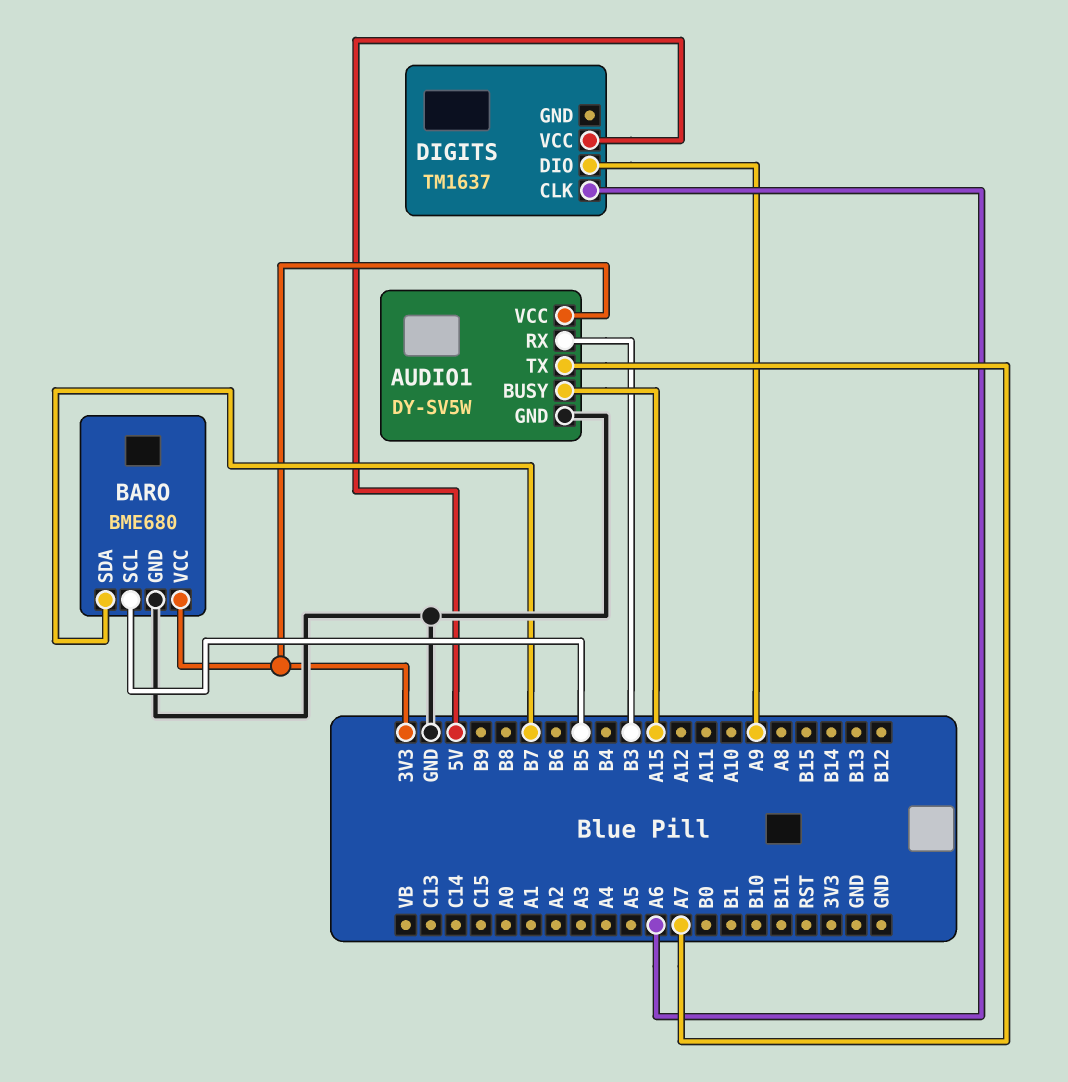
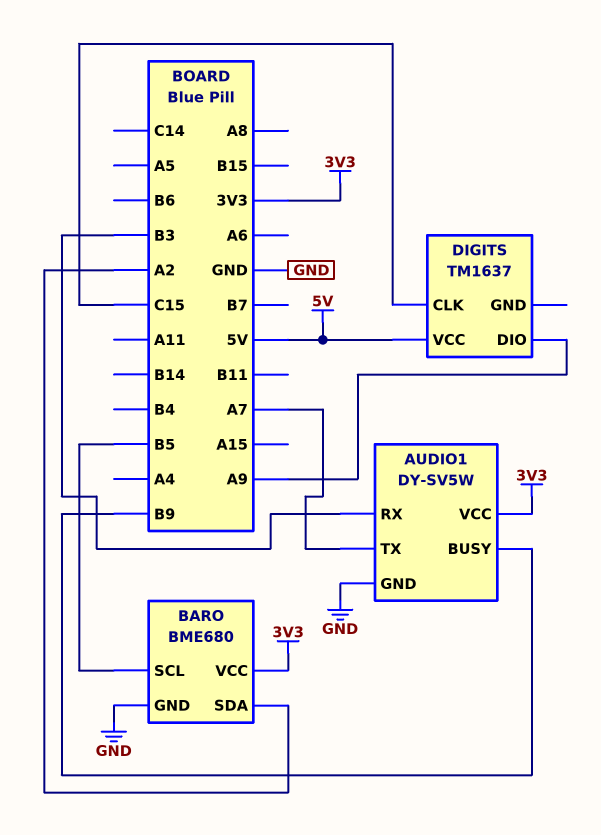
AUDIO1 pin BUSY: A15 -> B9
BARO pin SDA: B7 -> A2
DIGITS pin CLK: A6 -> C15

